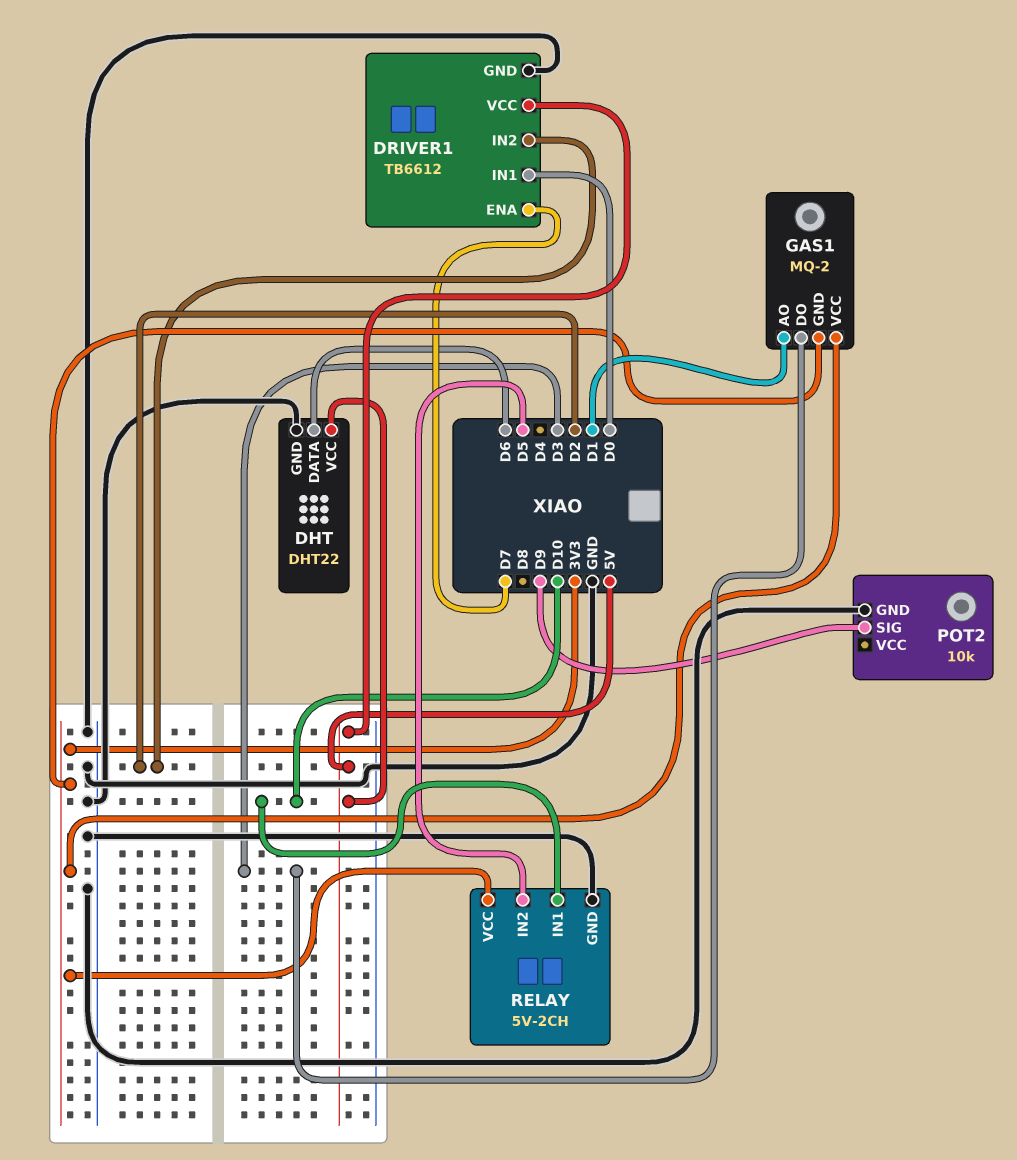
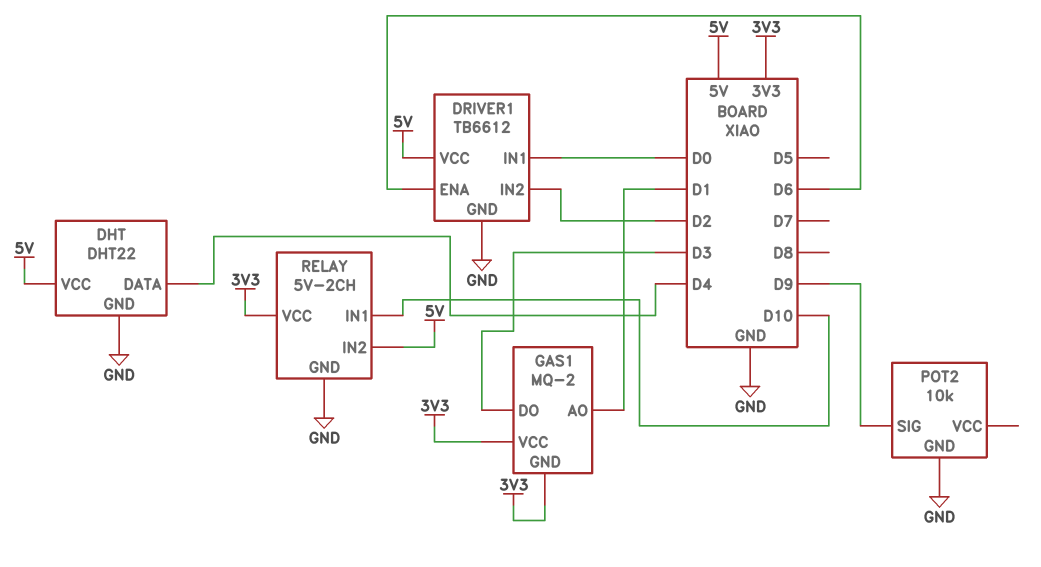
DHT pin DATA: D6 -> D4
DRIVER1 pin ENA: D7 -> D6
RELAY pin IN2: D5 -> 5V

